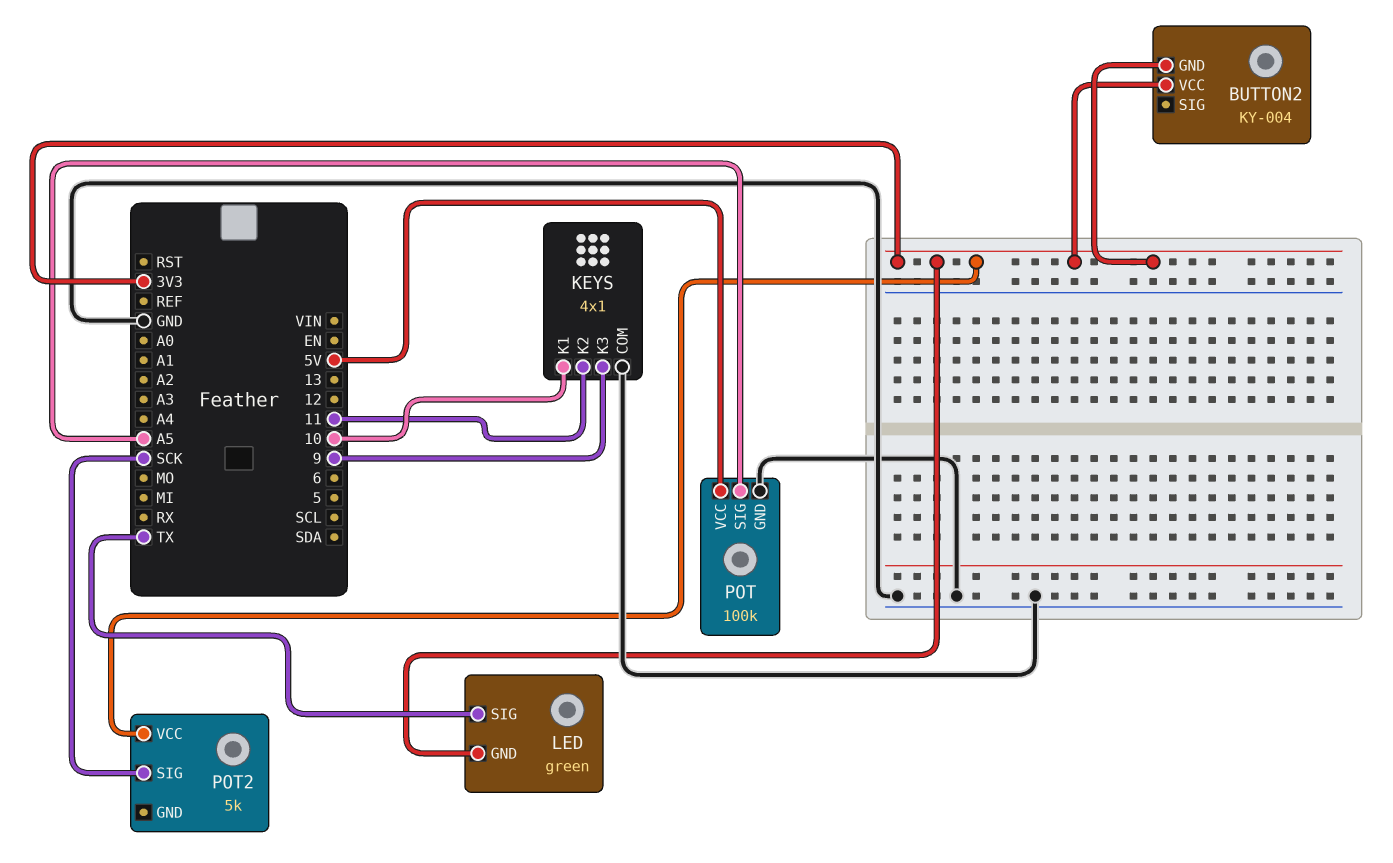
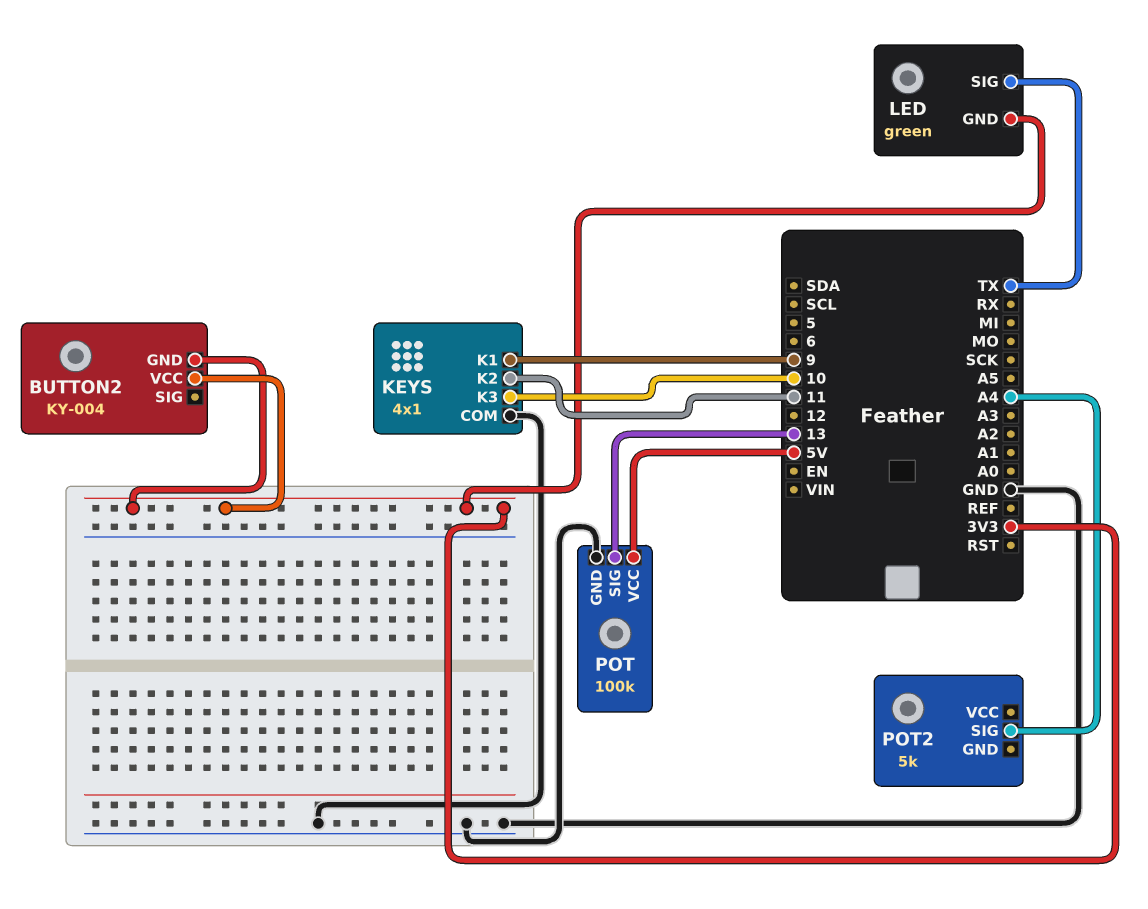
KEYS pin K1: 10 -> 9
KEYS pin K3: 9 -> 10
POT pin SIG: A5 -> 13
POT2 pin SIG: SCK -> A4
POT2 pin VCC: 3V3 -> none

